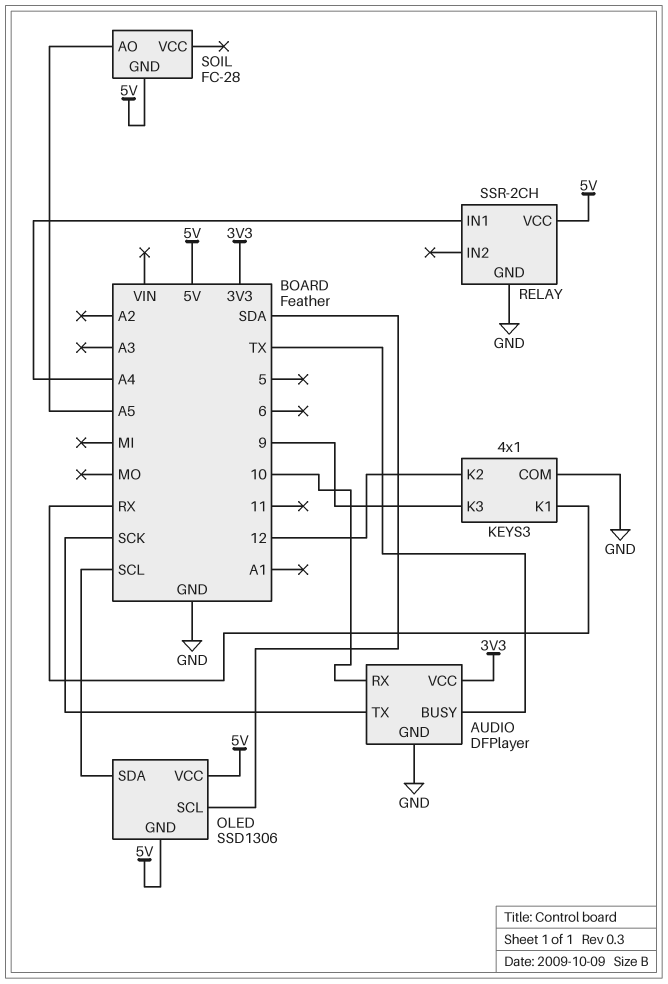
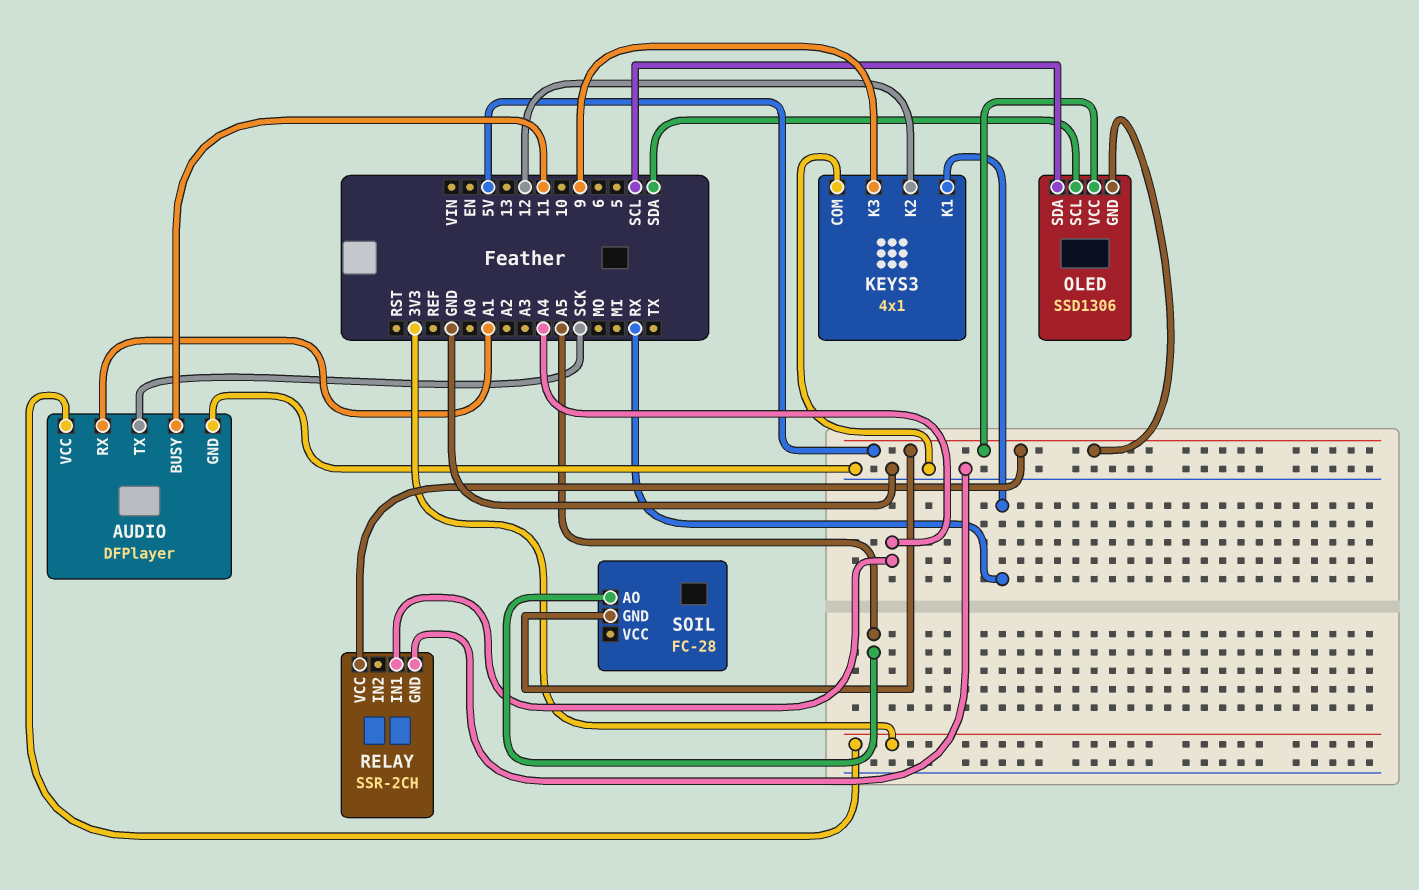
AUDIO pin BUSY: TX -> 11
AUDIO pin RX: 10 -> A1

